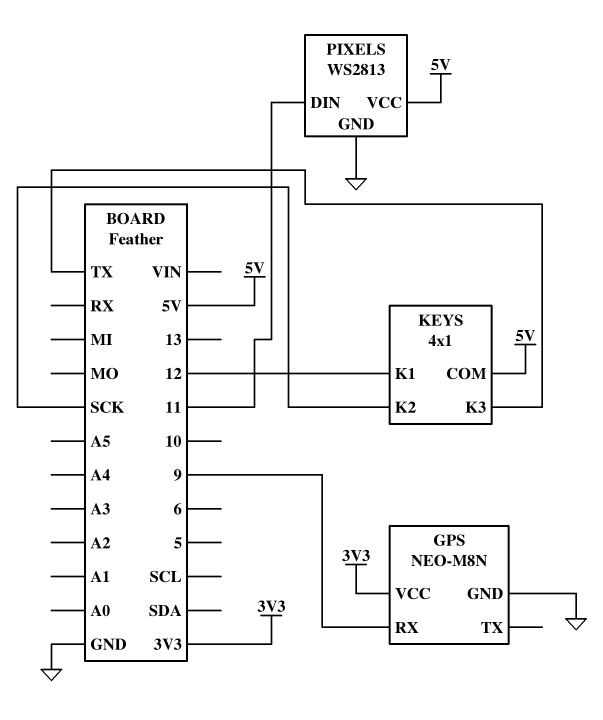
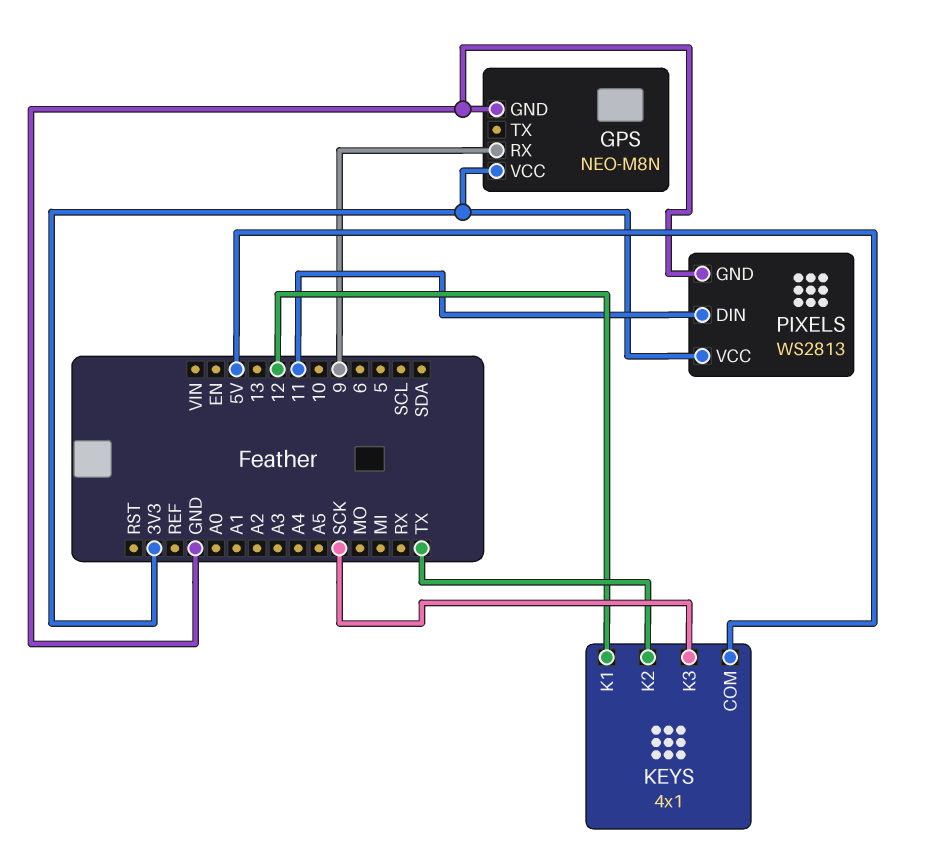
KEYS pin K2: SCK -> TX
KEYS pin K3: TX -> SCK
PIXELS pin VCC: 5V -> 3V3

